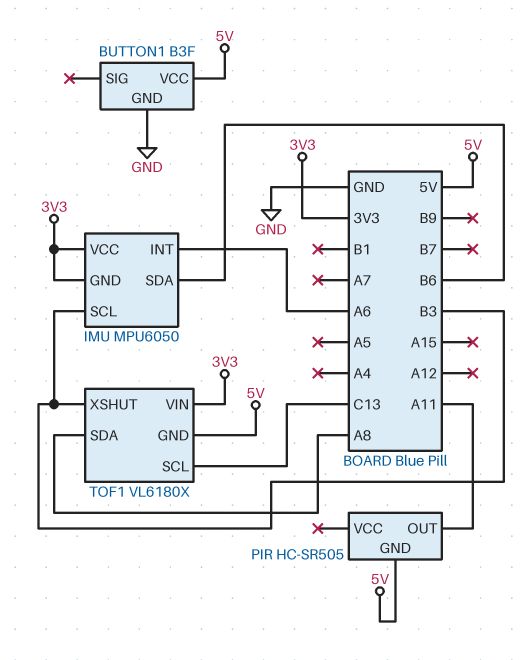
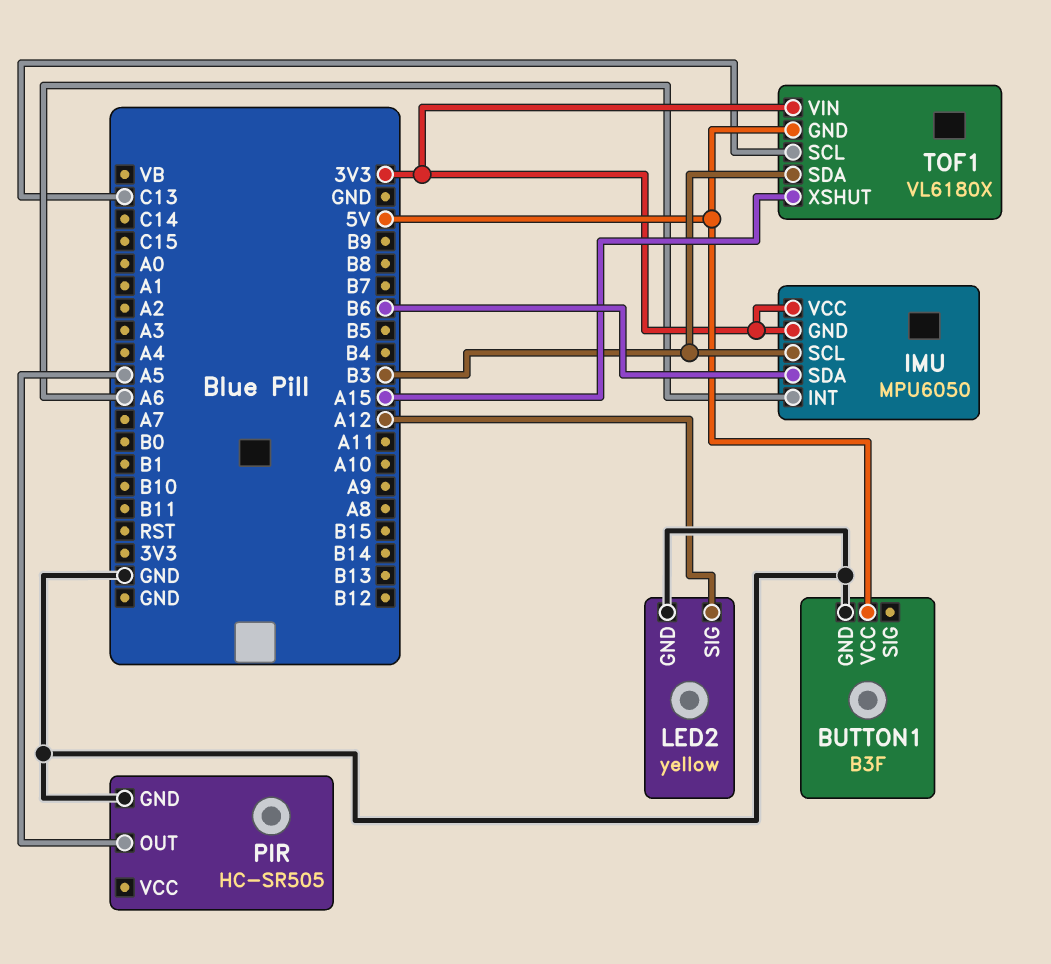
LED2: none -> yellow
LED2 pin GND: none -> GND
LED2 pin SIG: none -> A12
PIR pin GND: 5V -> GND
PIR pin OUT: A11 -> A5
TOF1 pin SDA: A8 -> B3
TOF1 pin XSHUT: B3 -> A15

